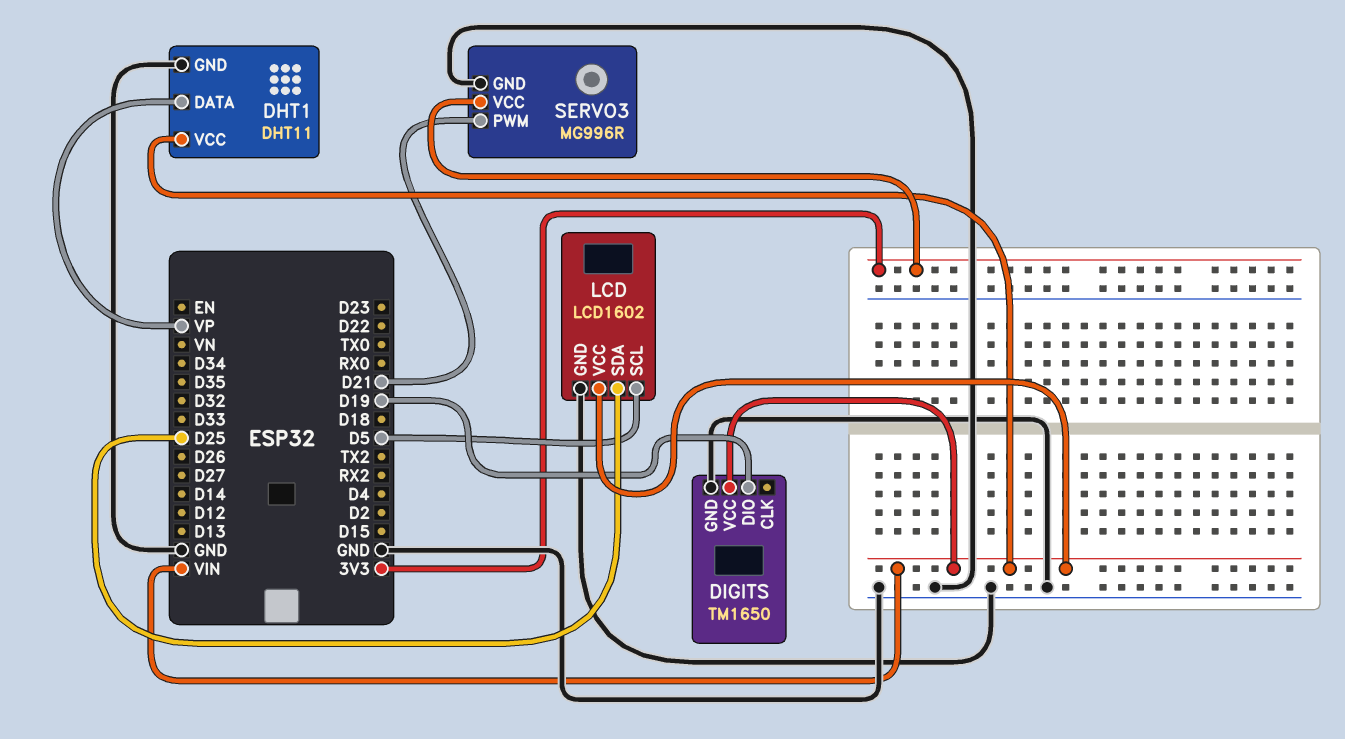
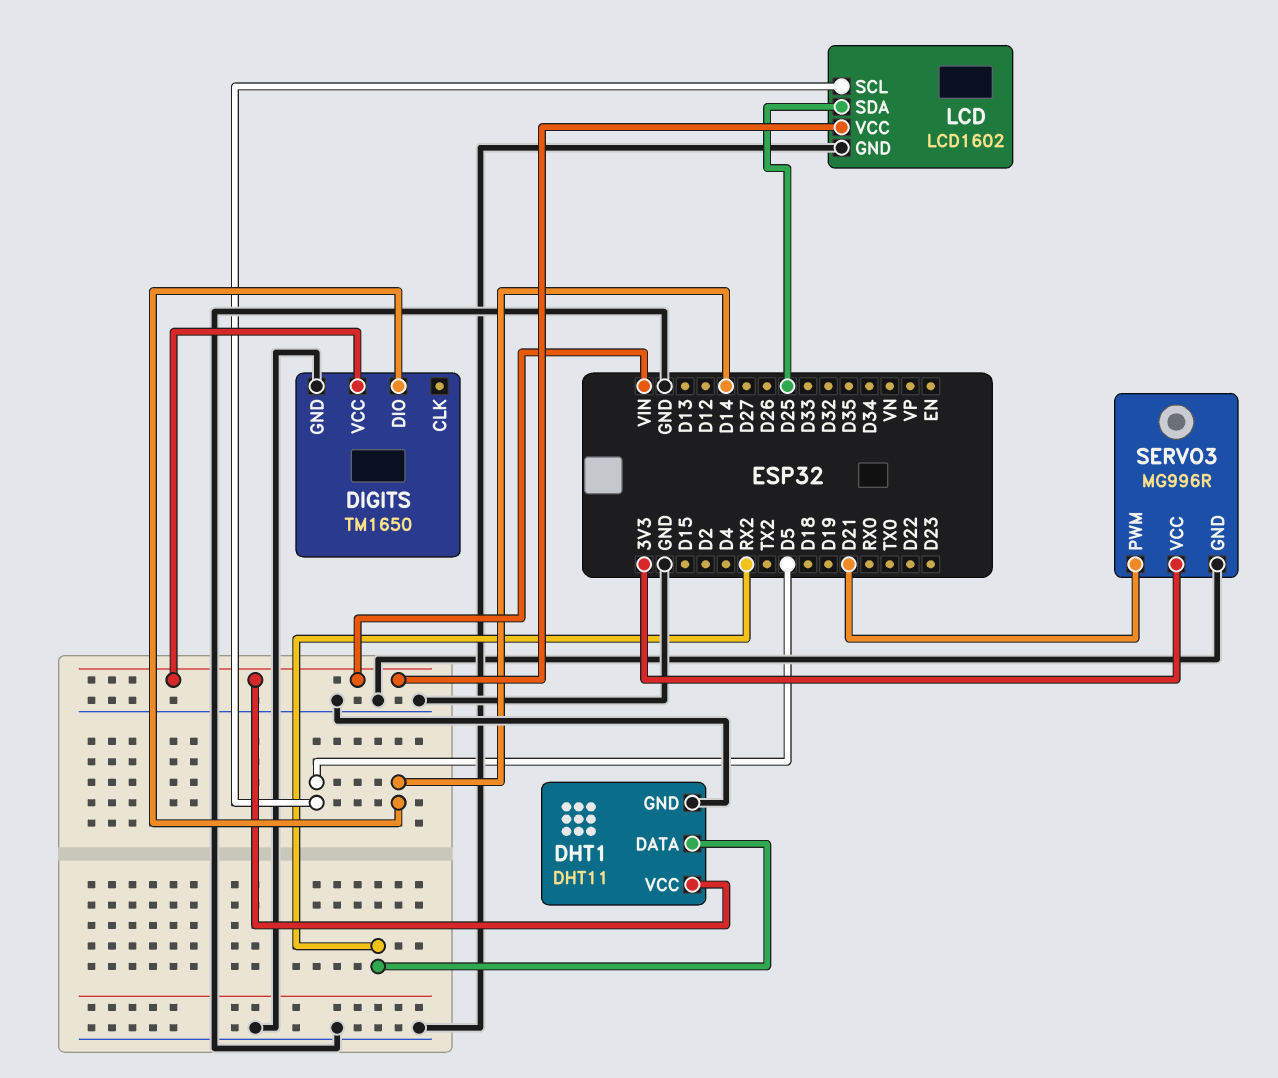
DHT1 pin DATA: VP -> RX2
DIGITS pin DIO: D19 -> D14

